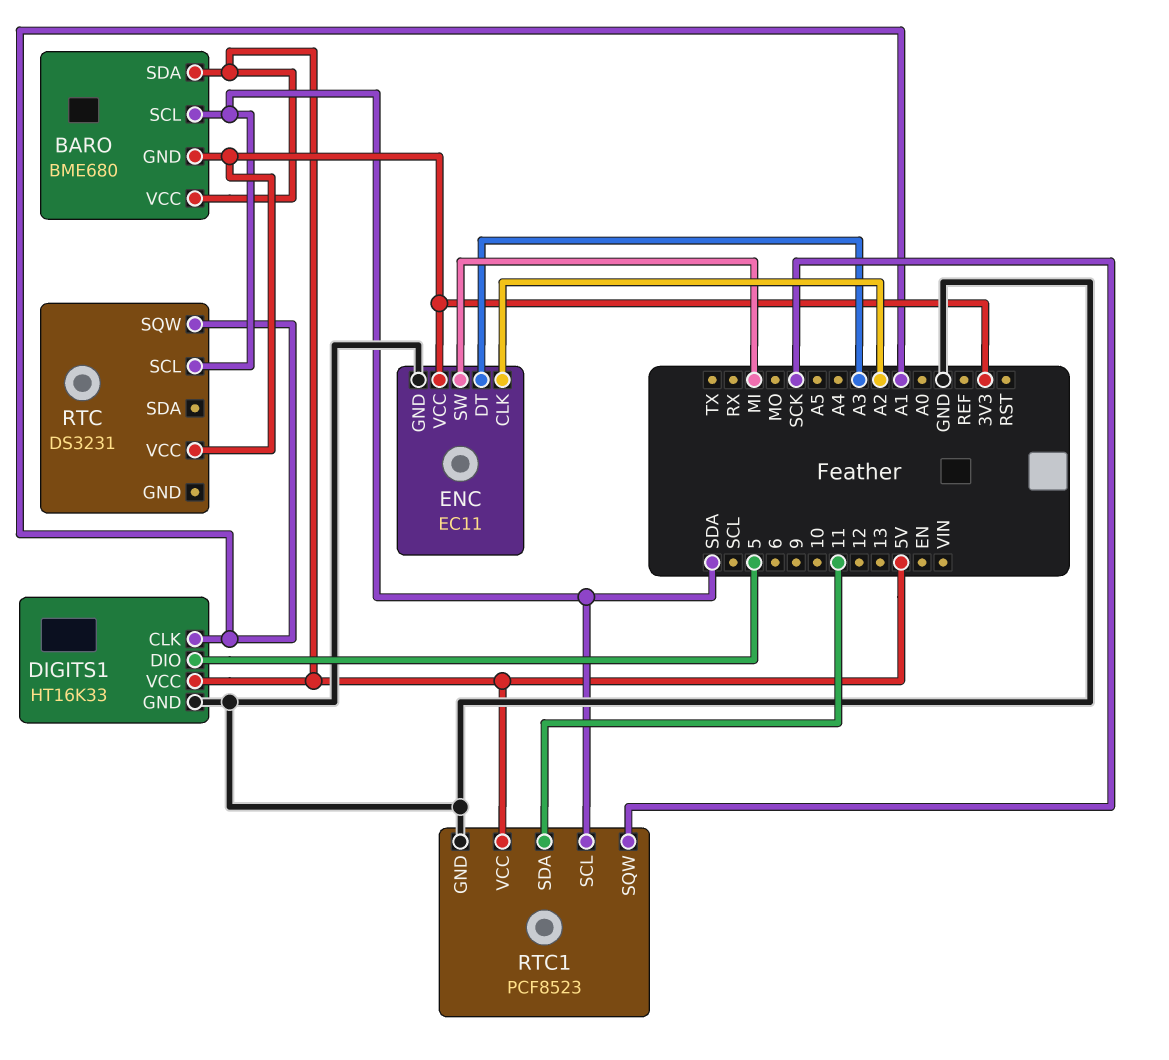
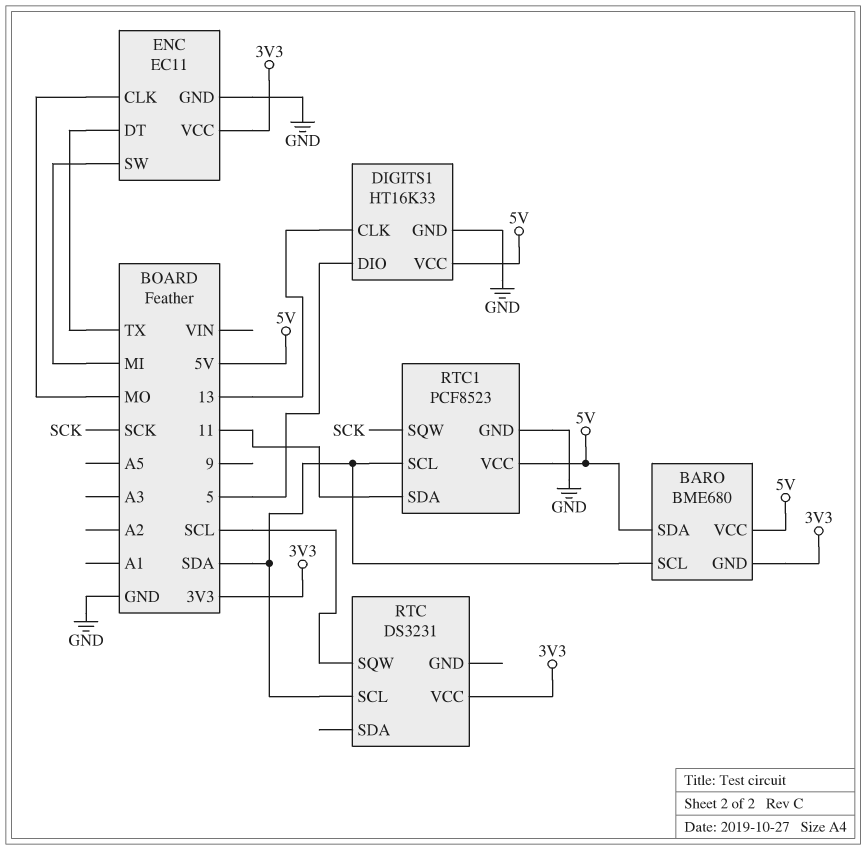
DIGITS1 pin CLK: A1 -> 13
ENC pin CLK: A2 -> MO
ENC pin DT: A3 -> TX
RTC pin SQW: A1 -> SCL

